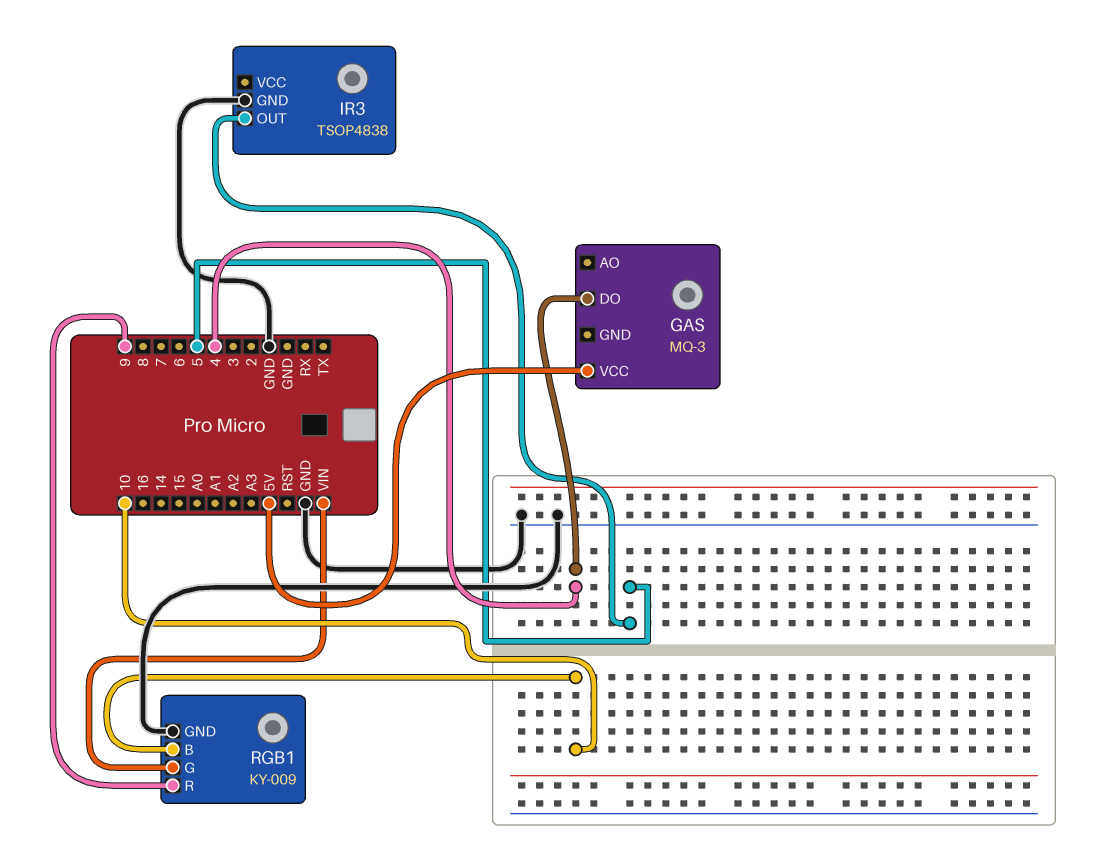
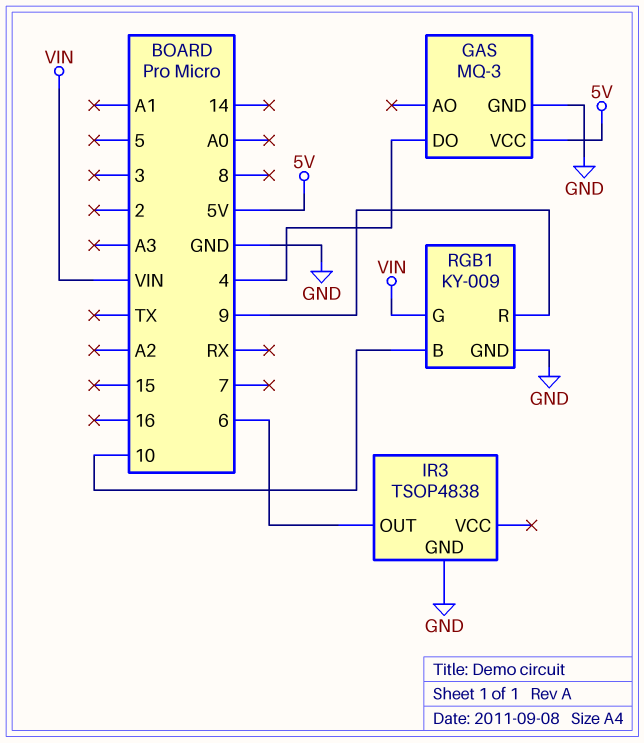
GAS pin GND: none -> GND
IR3 pin OUT: 5 -> 6

